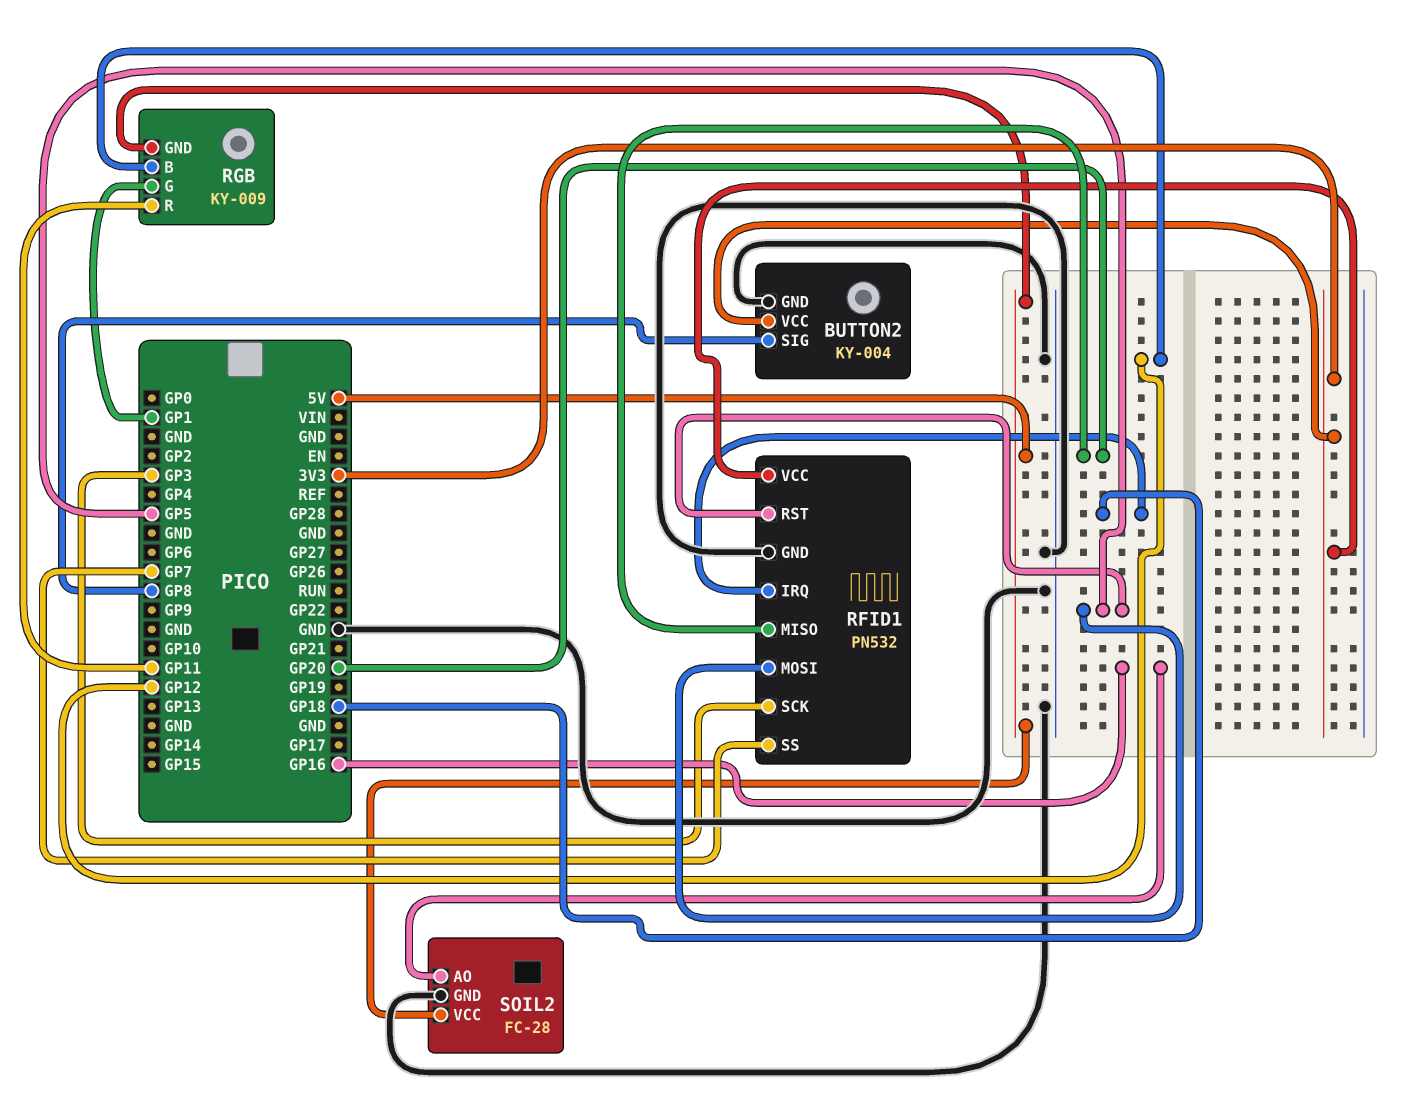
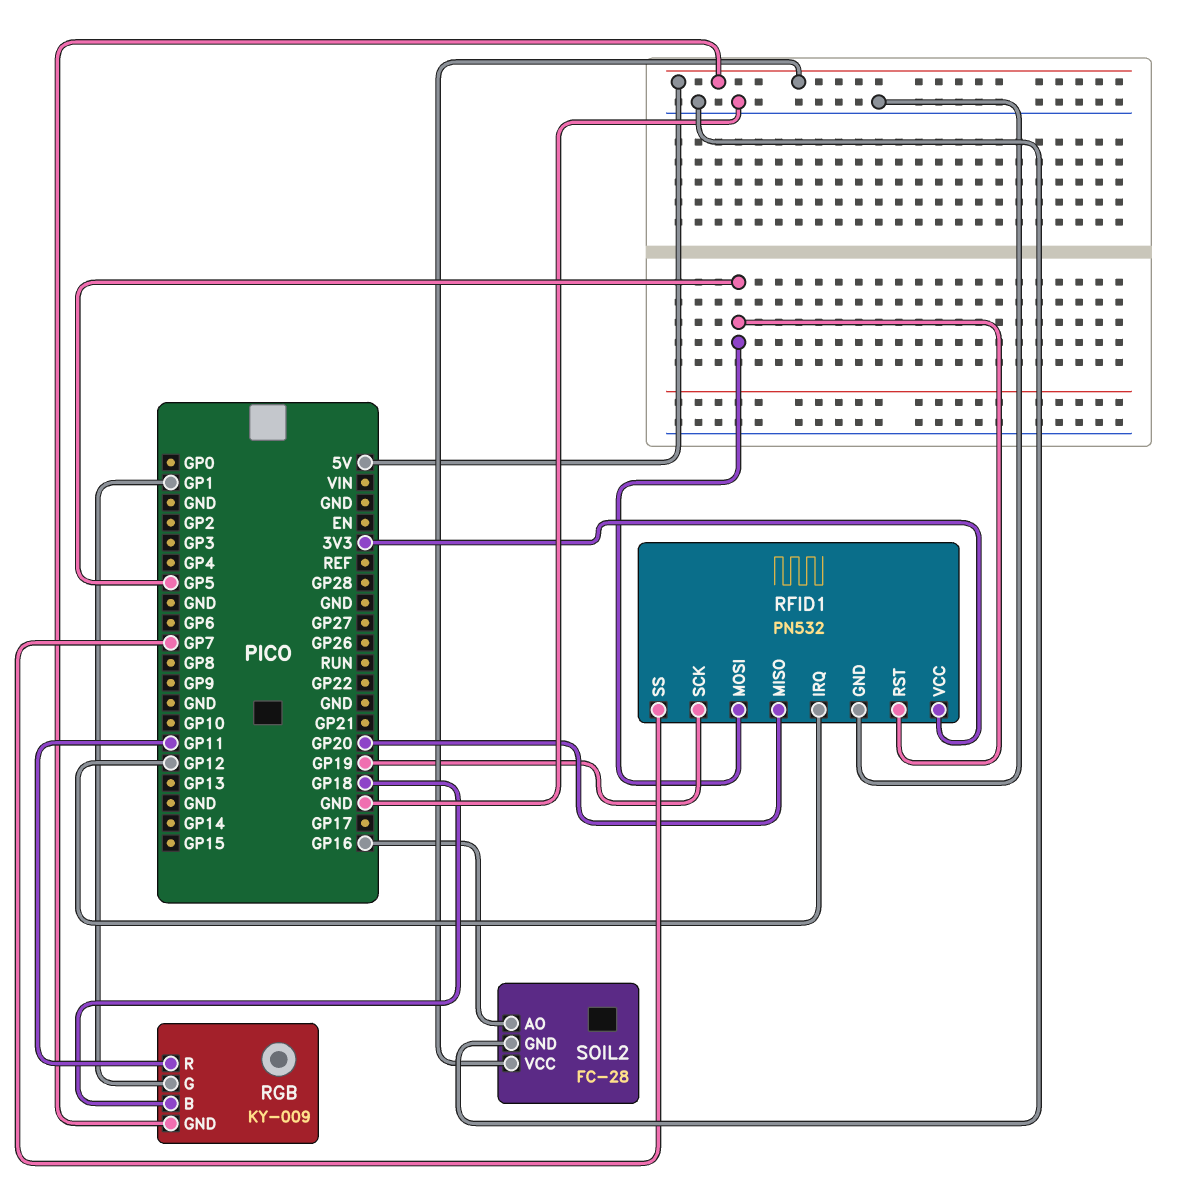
BUTTON2: KY-004 -> none
BUTTON2 pin GND: GND -> none
BUTTON2 pin SIG: GP8 -> none
BUTTON2 pin VCC: 3V3 -> none
RFID1 pin IRQ: GP18 -> GP12
RFID1 pin SCK: GP3 -> GP19
RGB pin B: GP12 -> GP18

